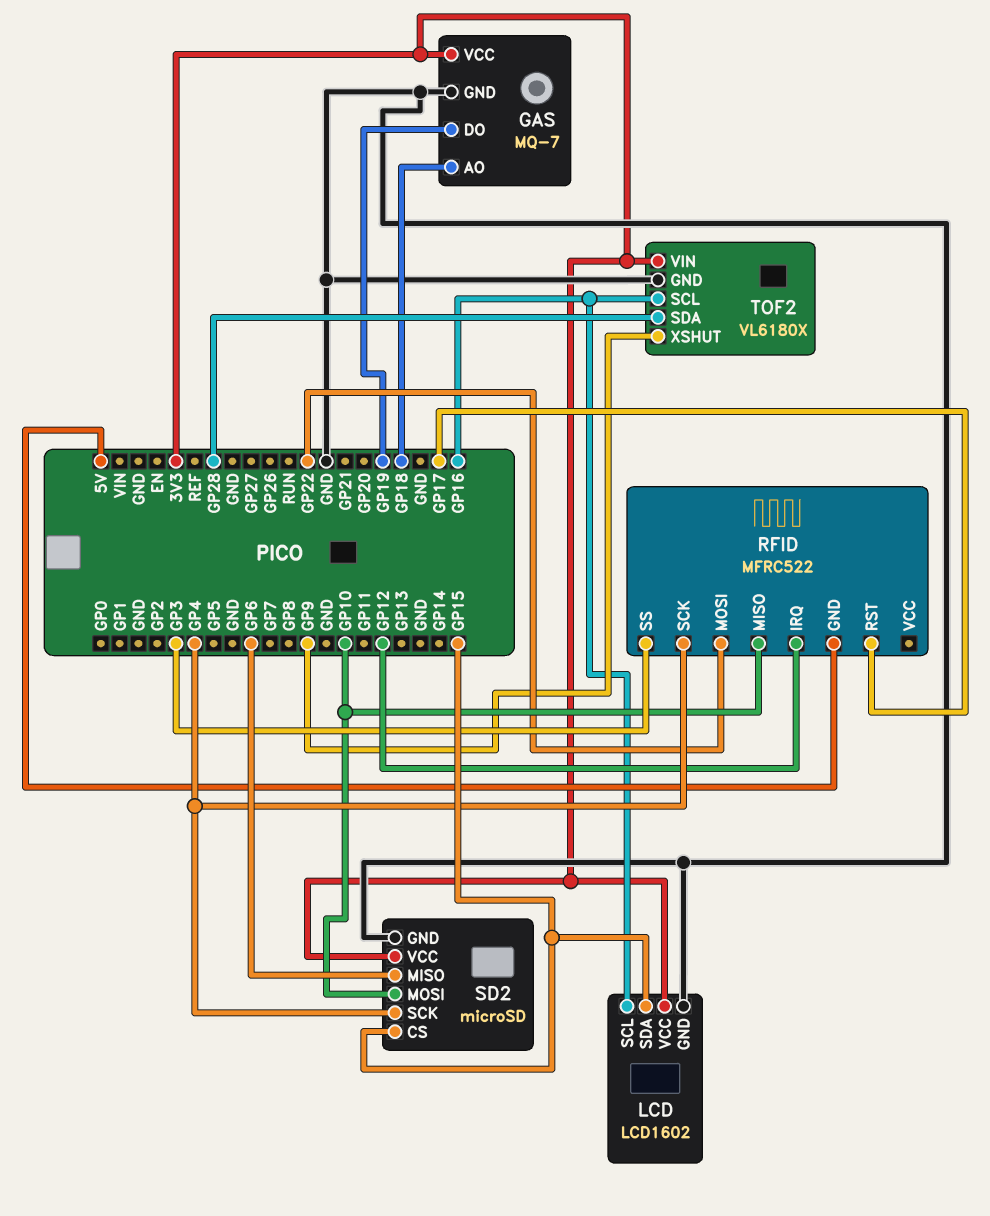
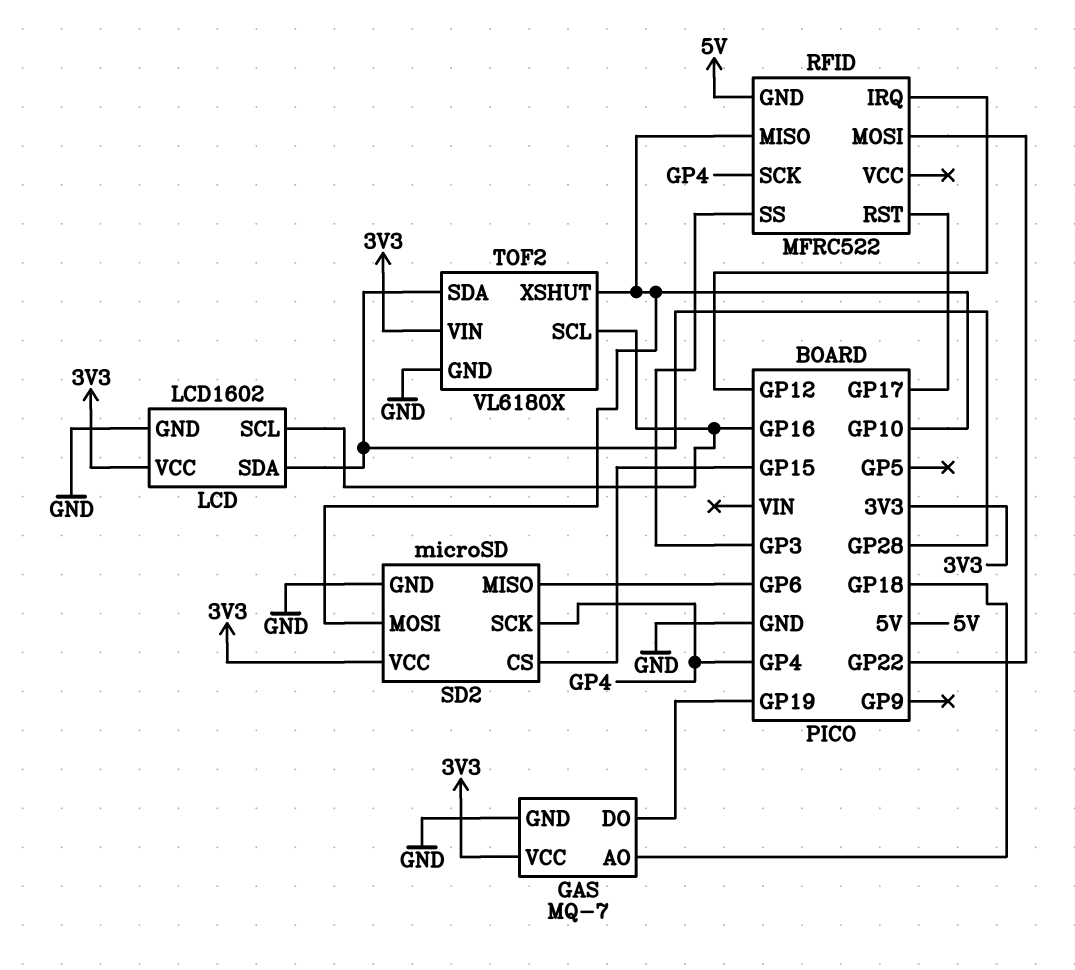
LCD pin SDA: GP15 -> GP28
TOF2 pin XSHUT: GP9 -> GP10

